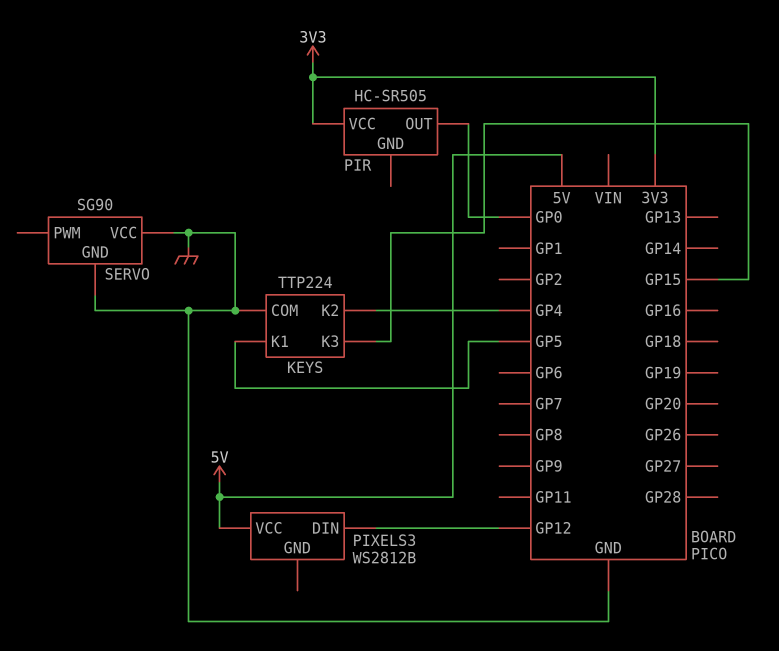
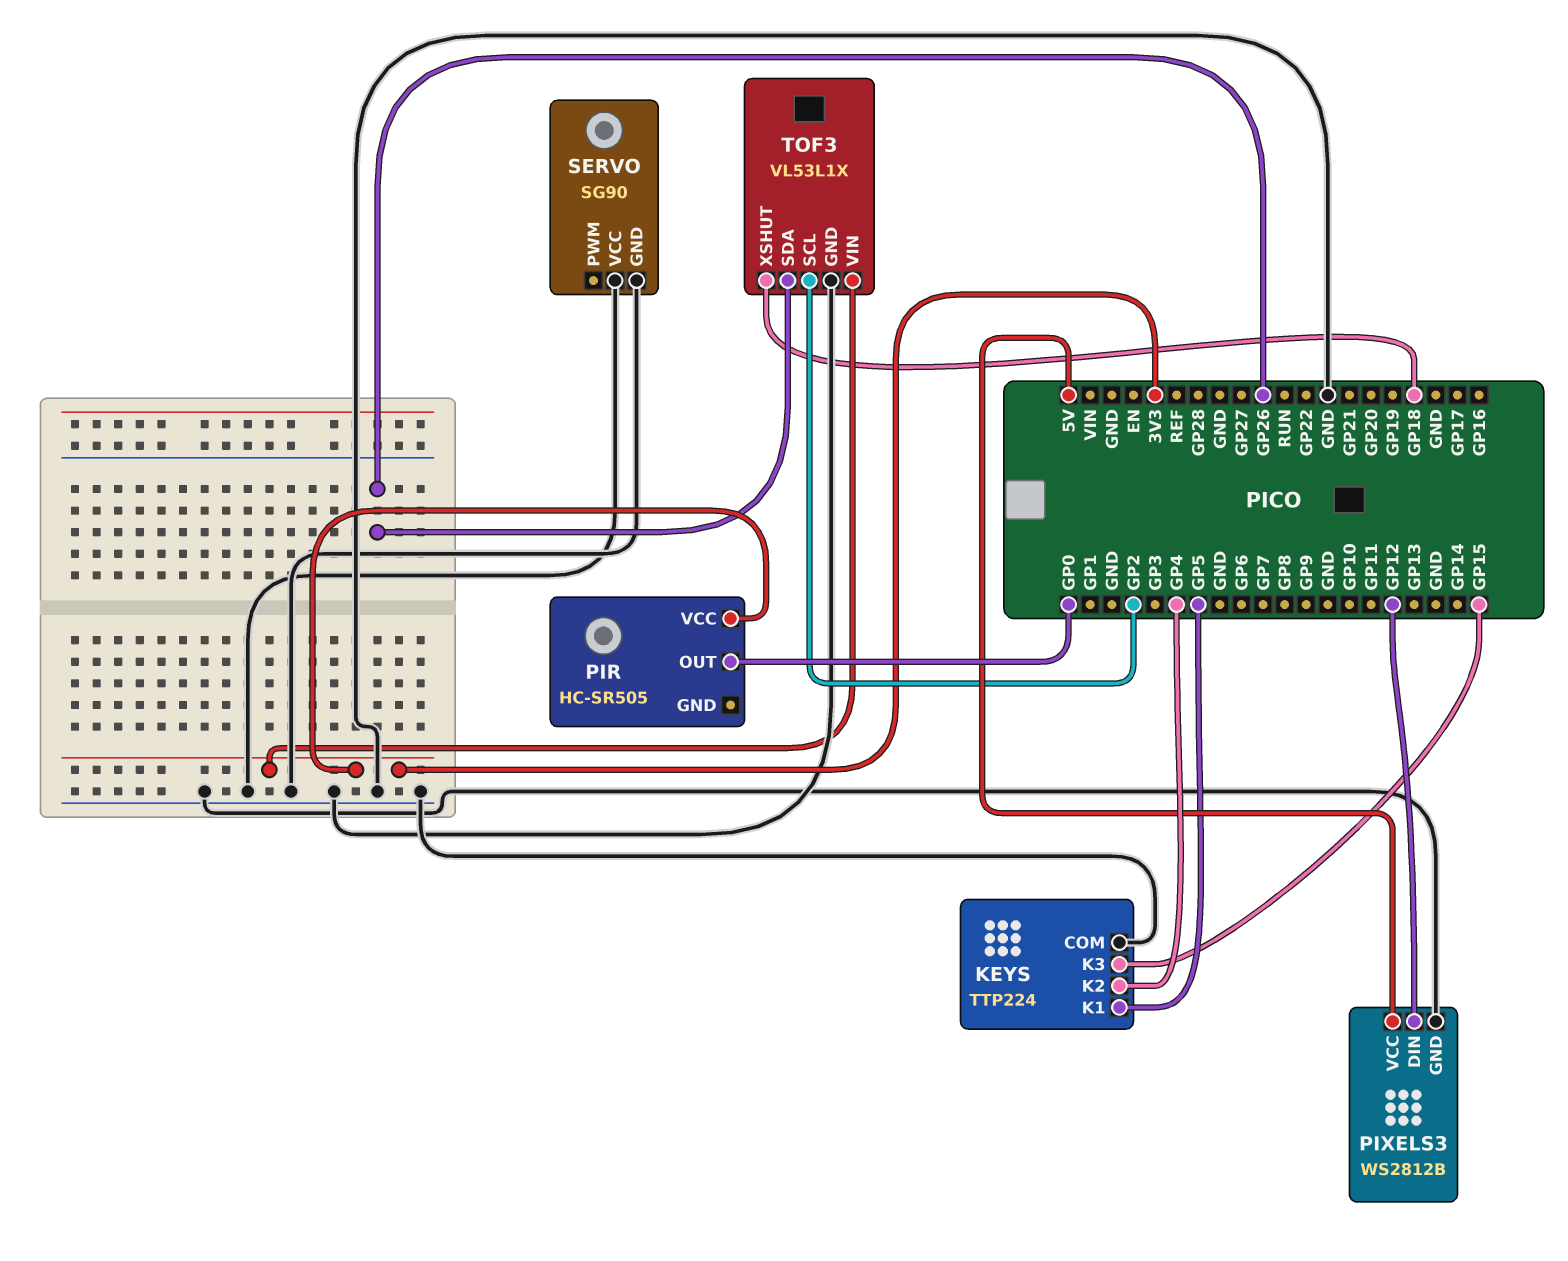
PIXELS3 pin GND: none -> GND
TOF3: none -> VL53L1X
TOF3 pin GND: none -> GND
TOF3 pin SCL: none -> GP2
TOF3 pin SDA: none -> GP26
TOF3 pin VIN: none -> 3V3
TOF3 pin XSHUT: none -> GP18

